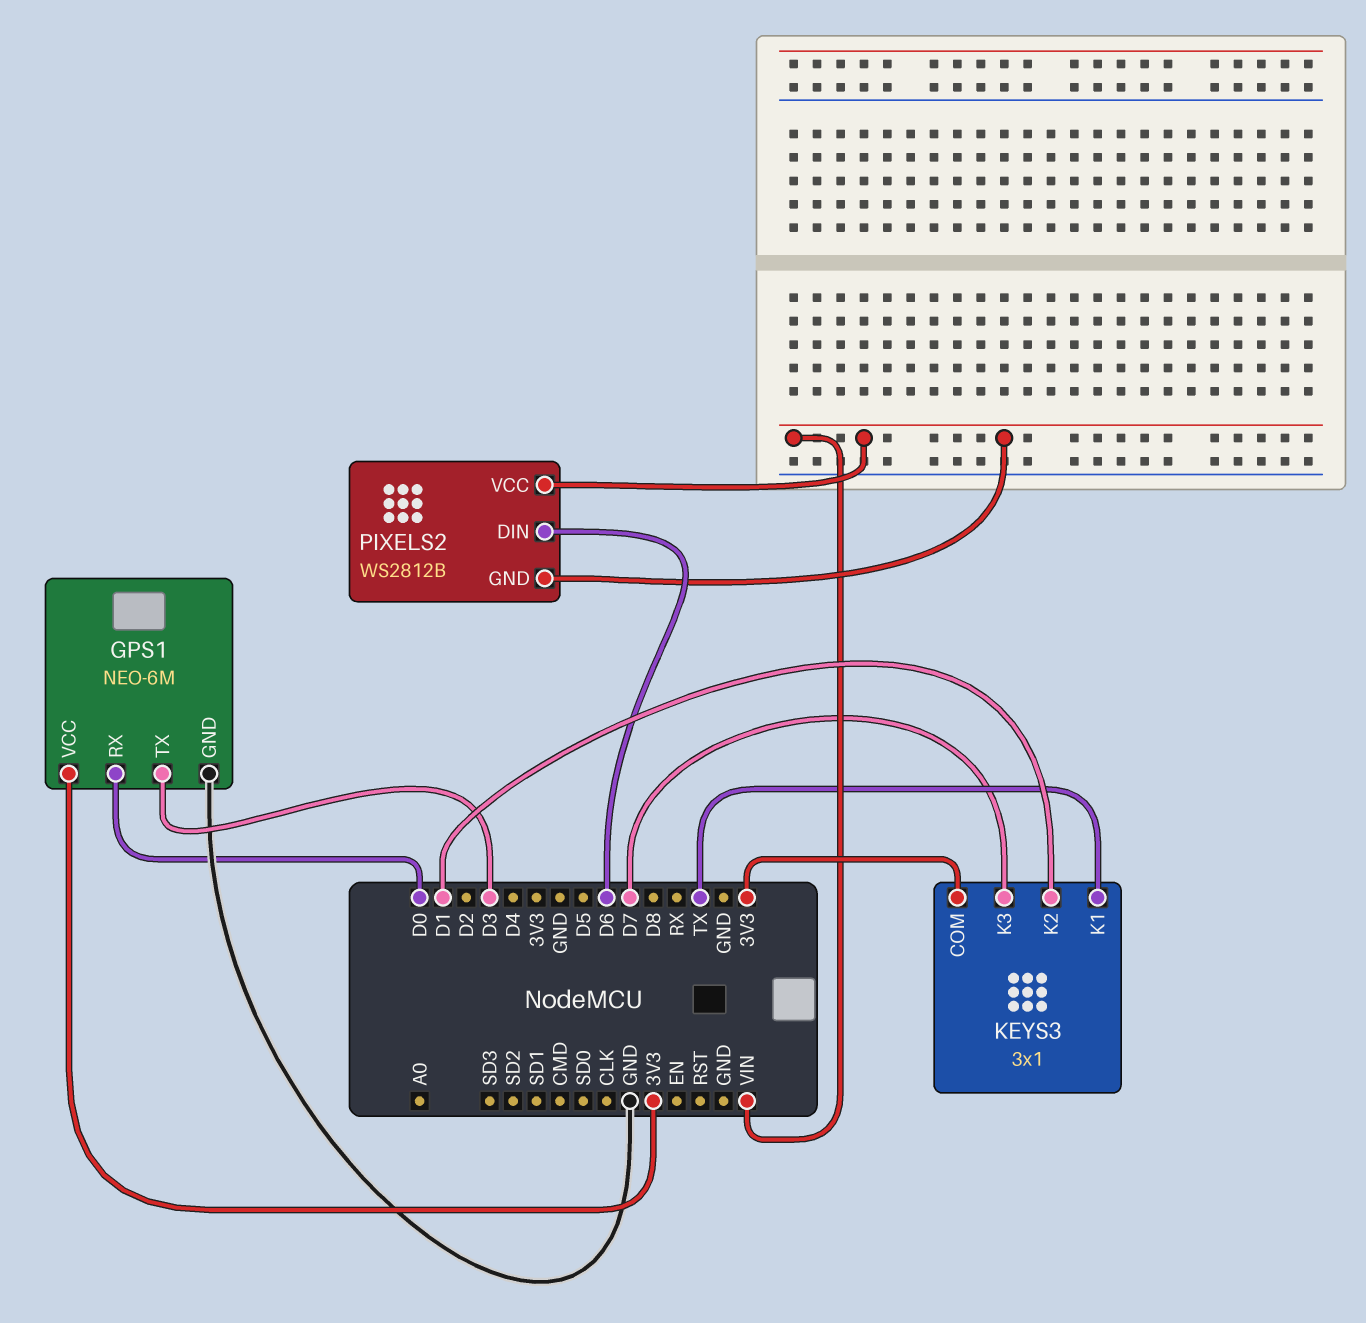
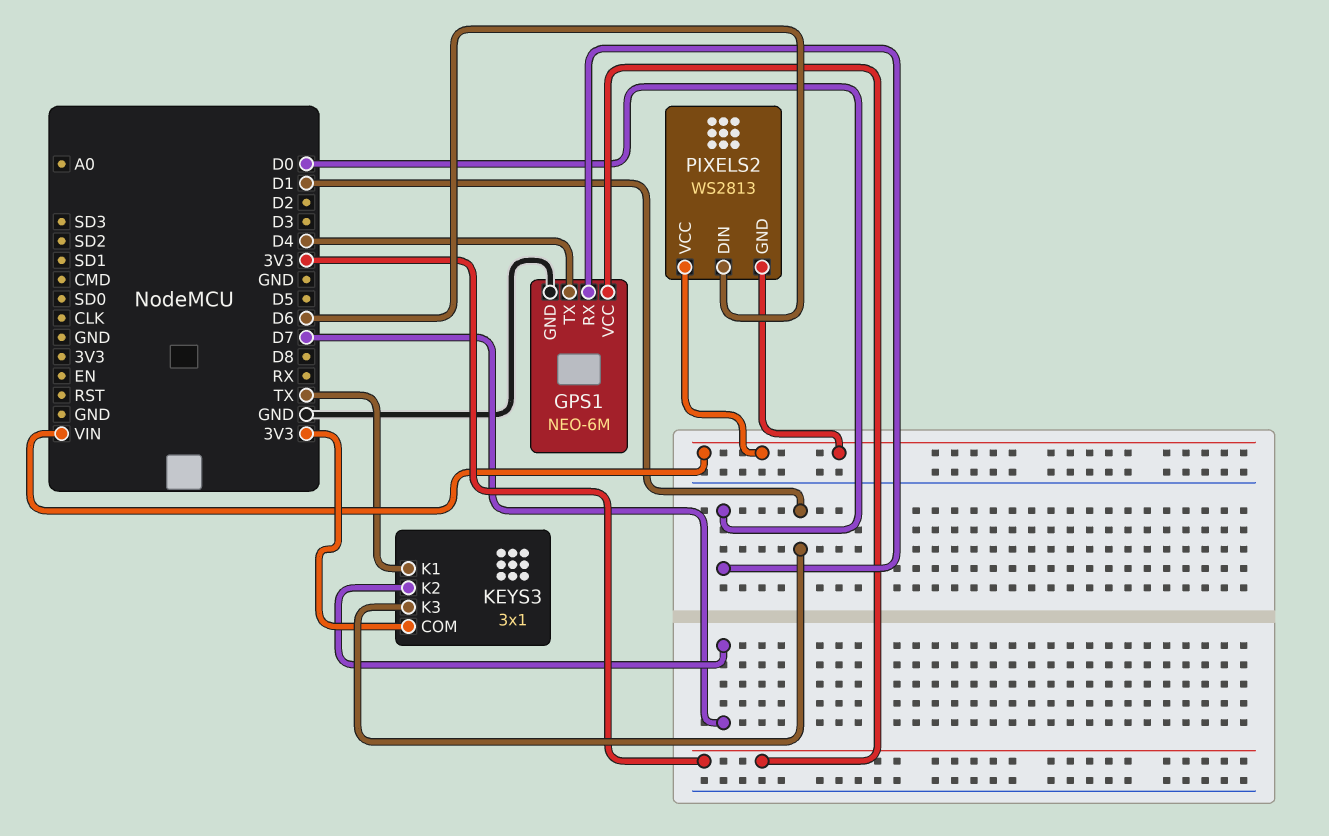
GPS1 pin TX: D3 -> D4
KEYS3 pin K2: D1 -> D7
KEYS3 pin K3: D7 -> D1
PIXELS2: WS2812B -> WS2813

